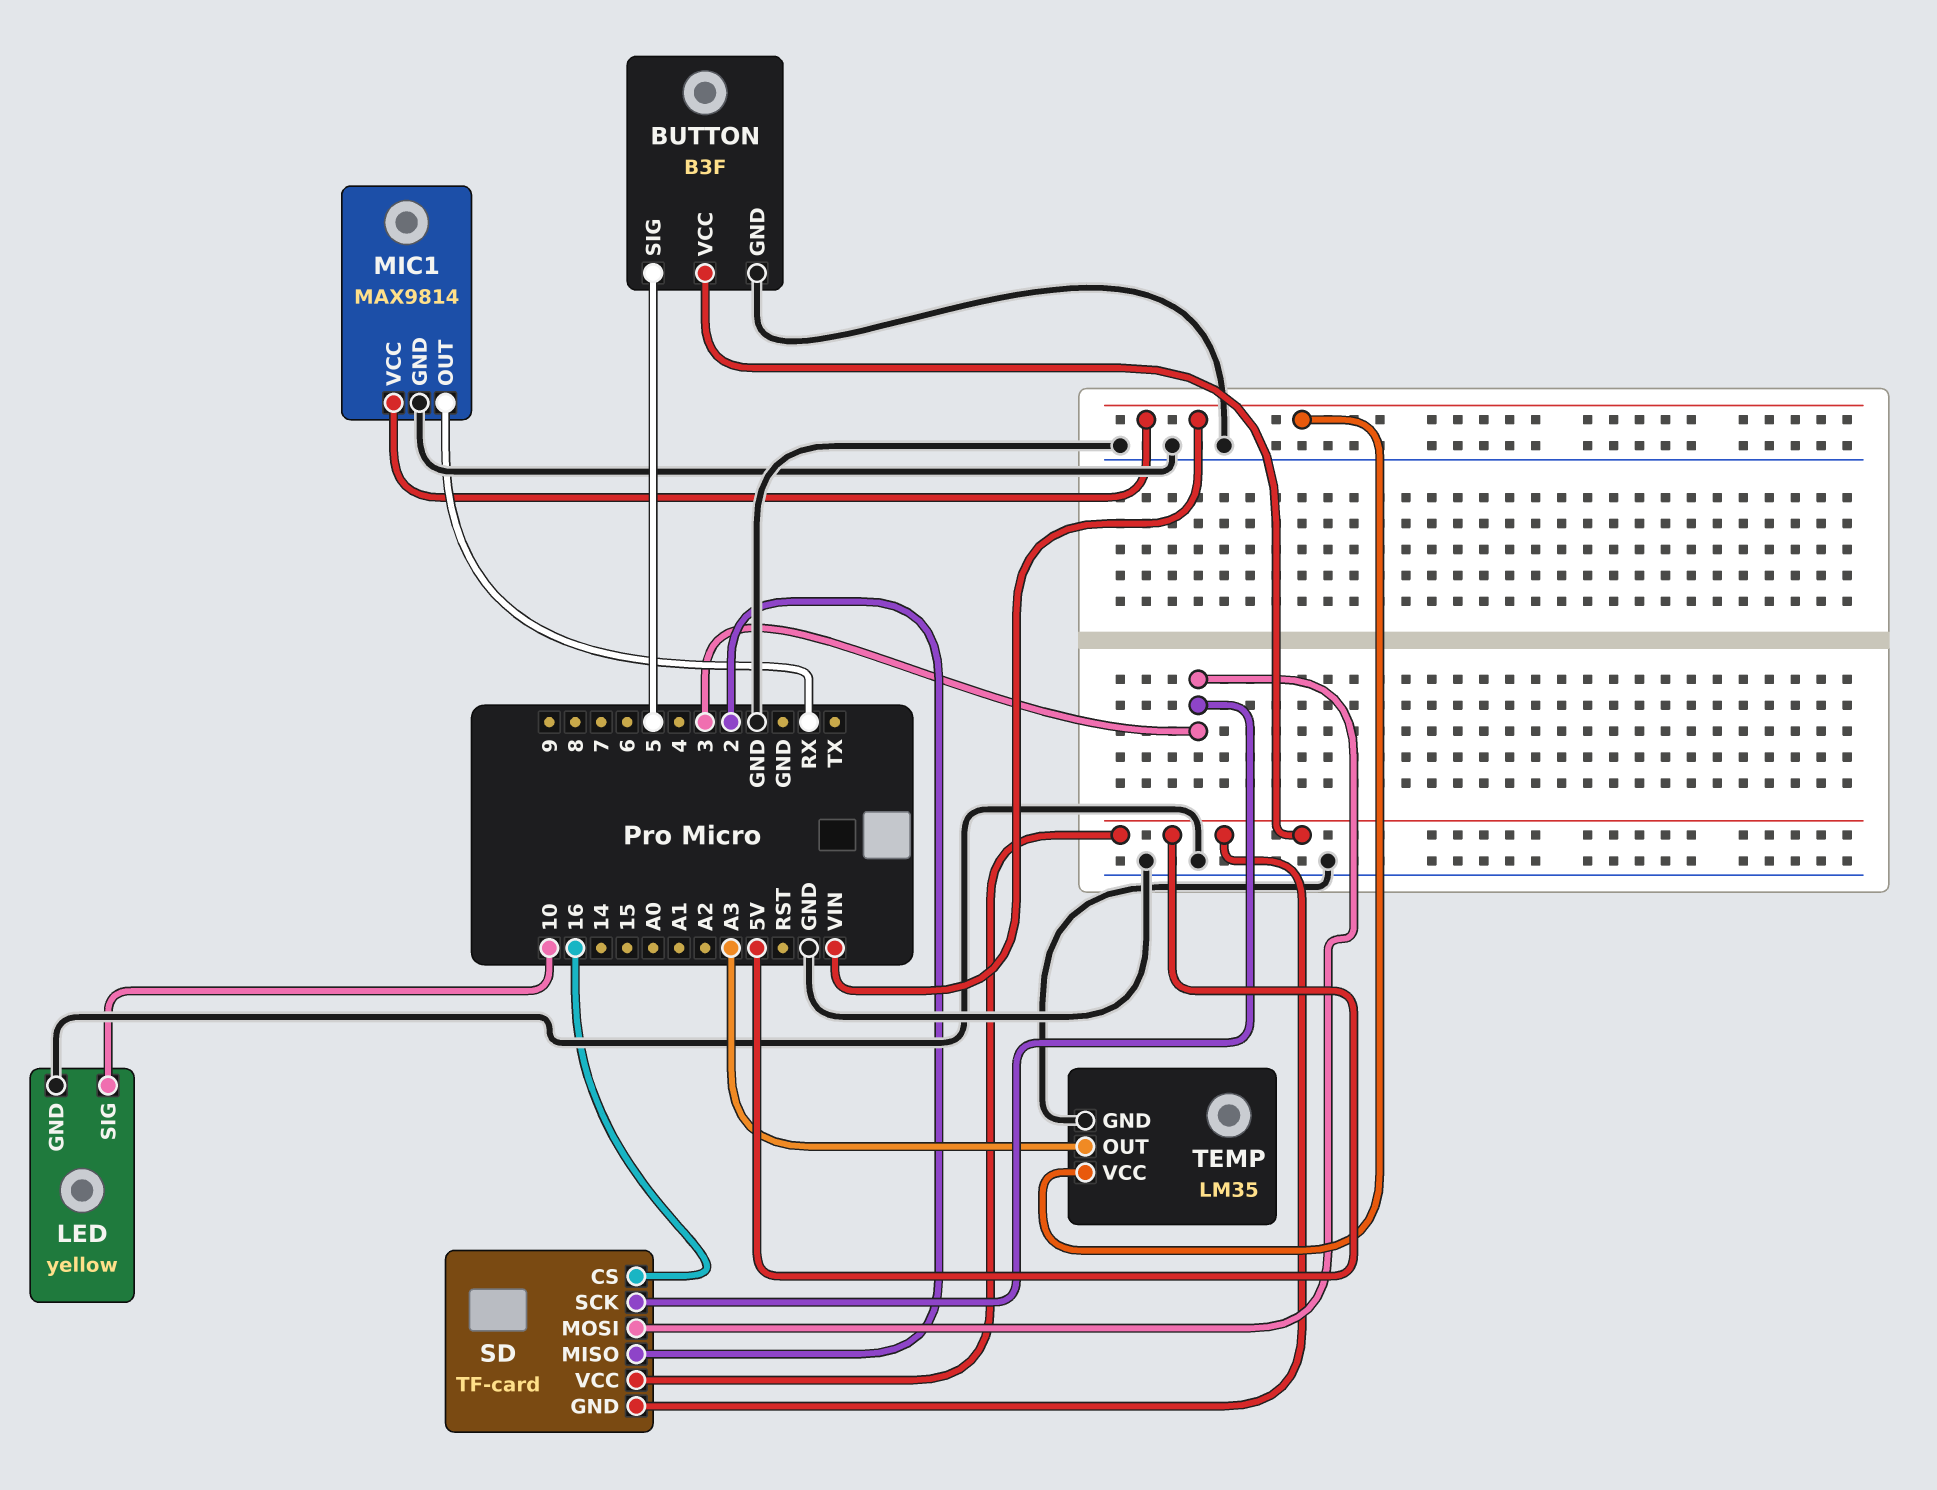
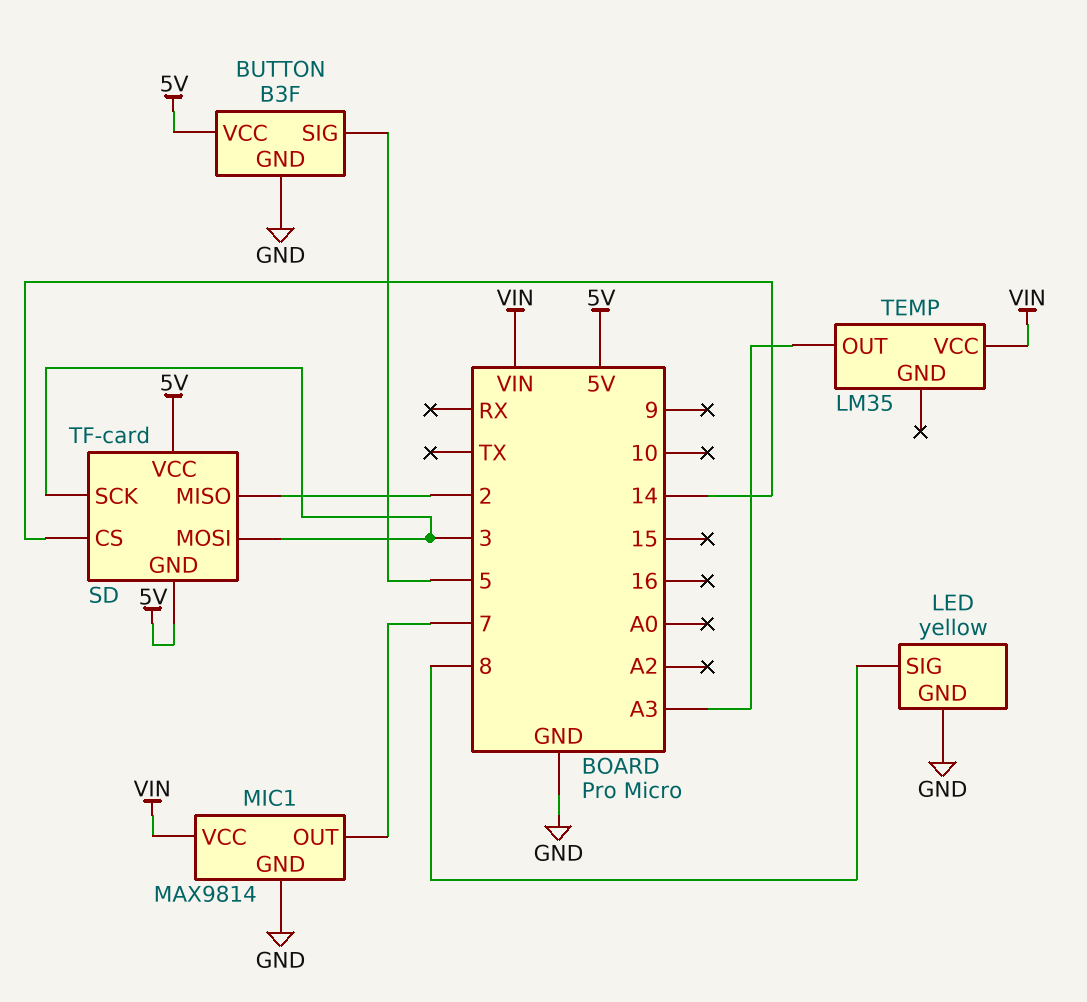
LED pin SIG: 10 -> 8
MIC1 pin OUT: RX -> 7
SD pin CS: 16 -> 14
TEMP pin GND: GND -> none

